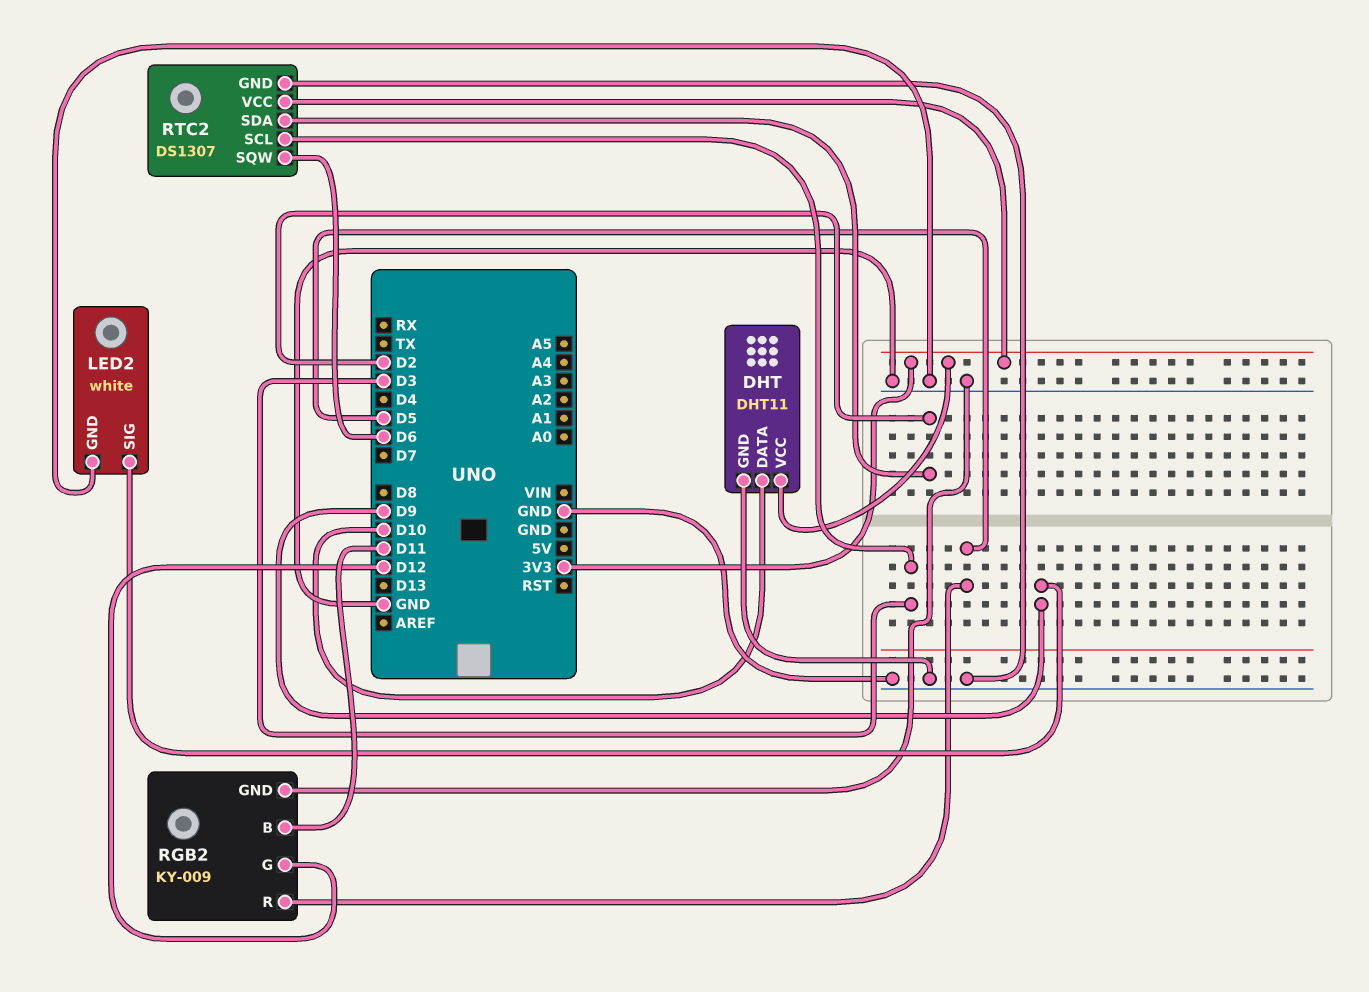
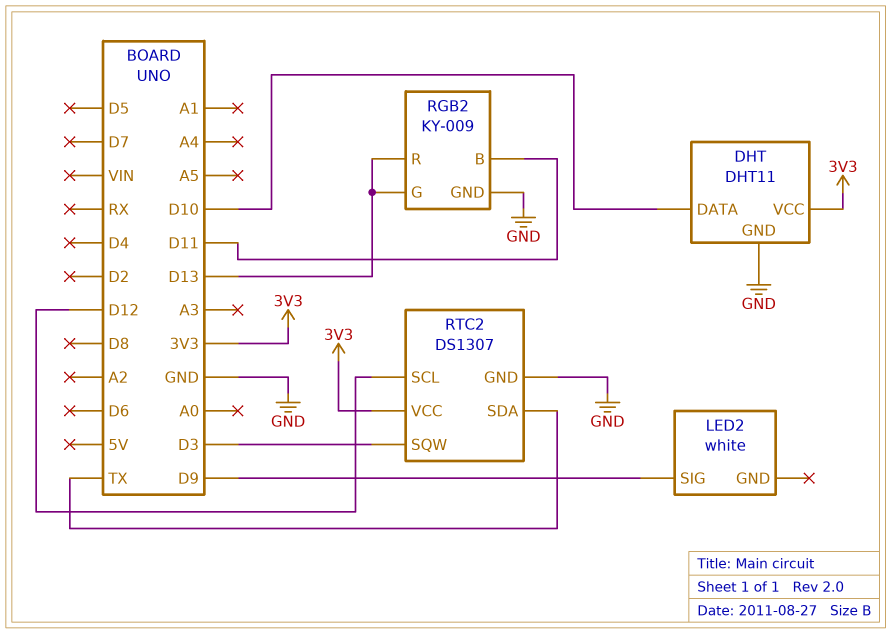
LED2 pin GND: GND -> none
RGB2 pin G: D12 -> D13
RGB2 pin R: D5 -> D13
RTC2 pin SCL: D3 -> D12
RTC2 pin SDA: D2 -> TX
RTC2 pin SQW: D6 -> D3

